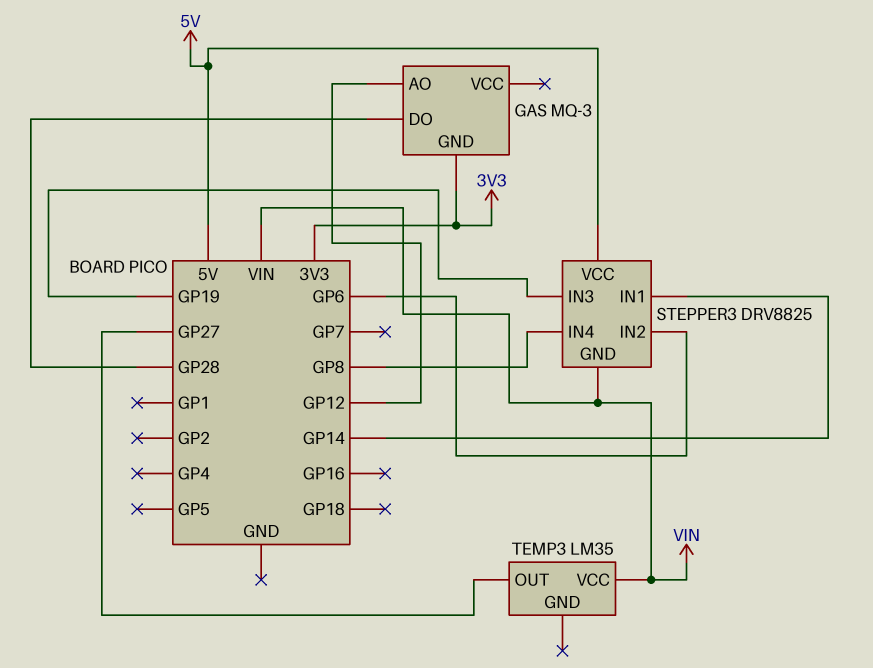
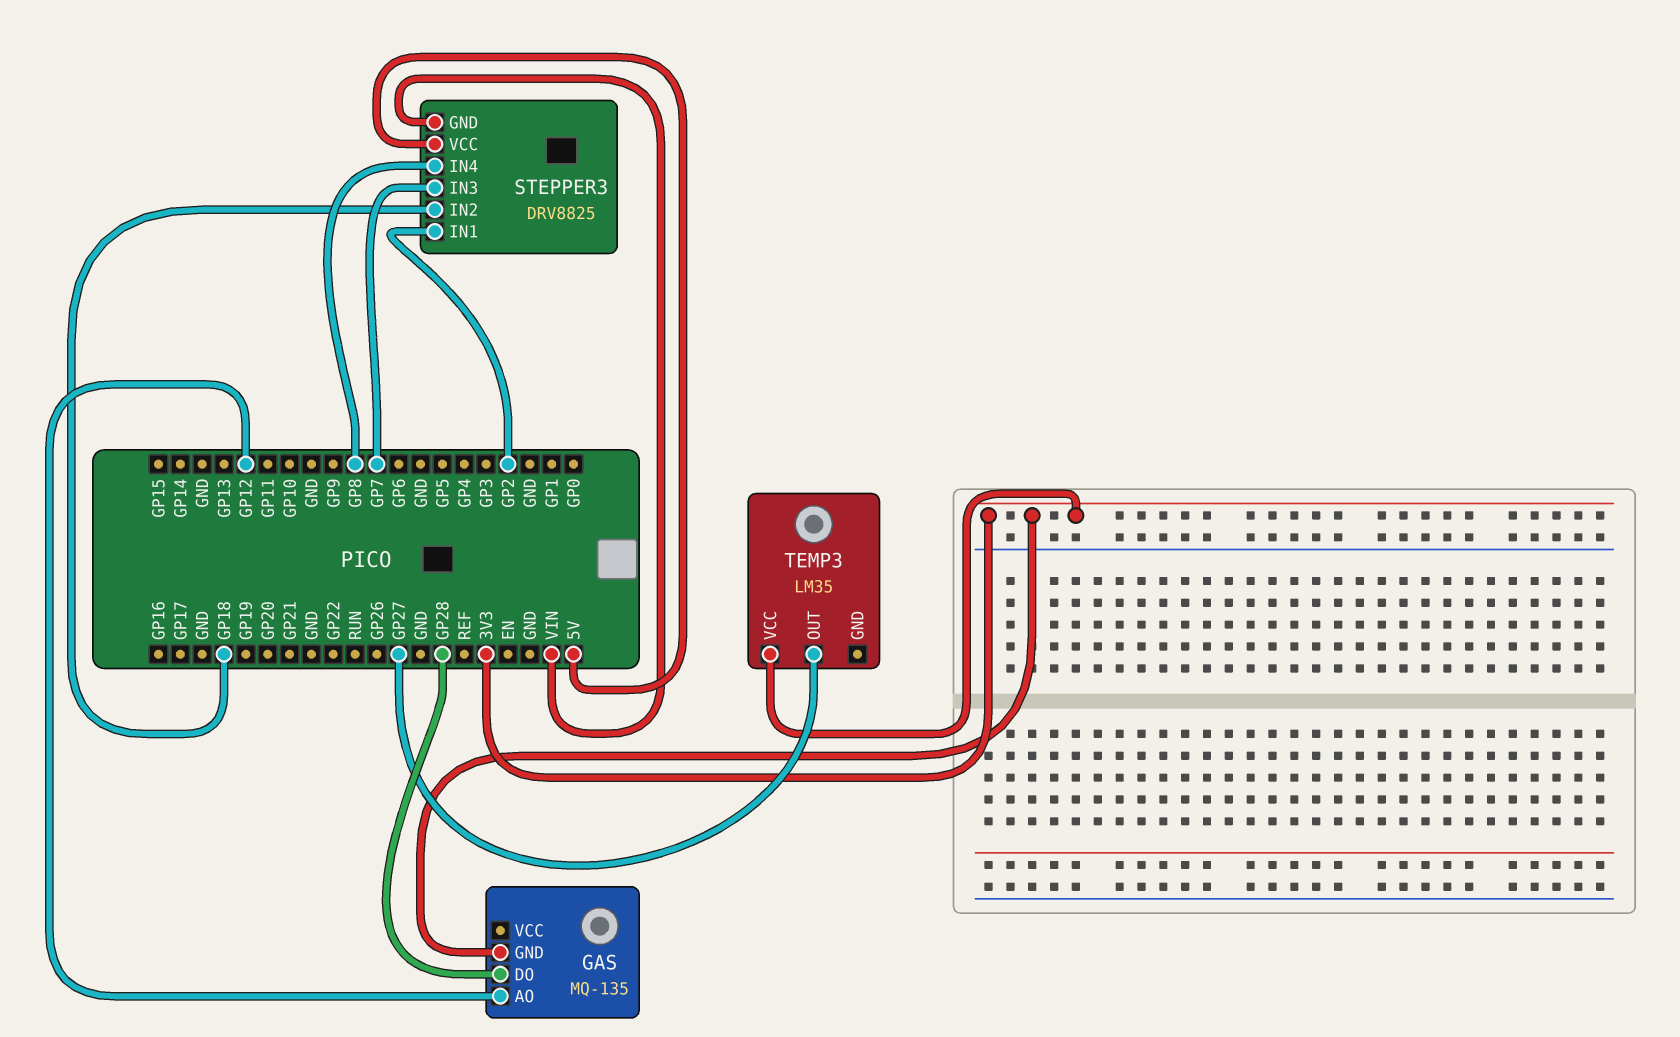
GAS: MQ-3 -> MQ-135
STEPPER3 pin IN1: GP14 -> GP2
STEPPER3 pin IN2: GP6 -> GP18
STEPPER3 pin IN3: GP19 -> GP7
TEMP3 pin VCC: VIN -> 3V3

